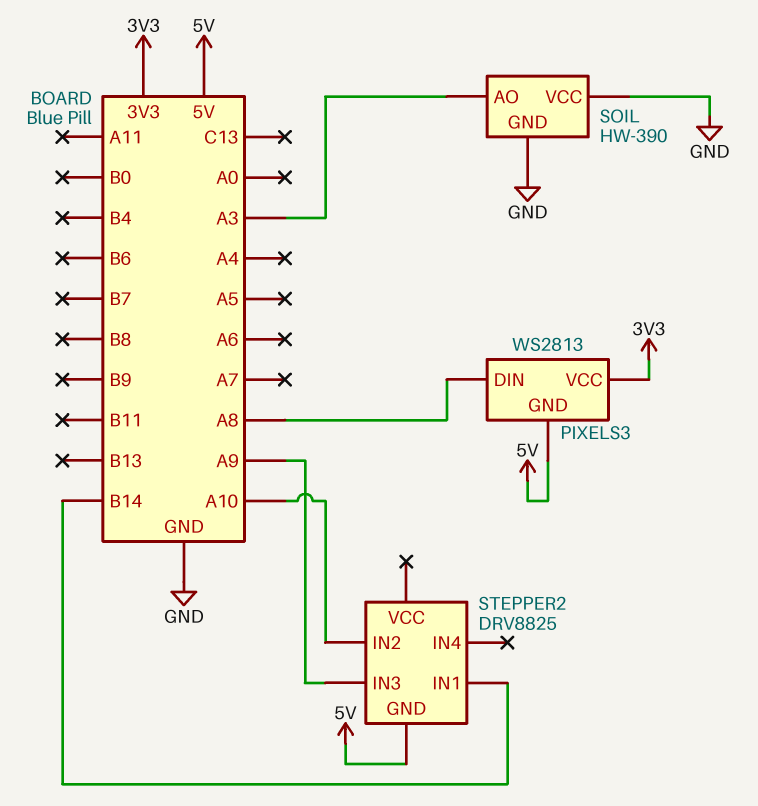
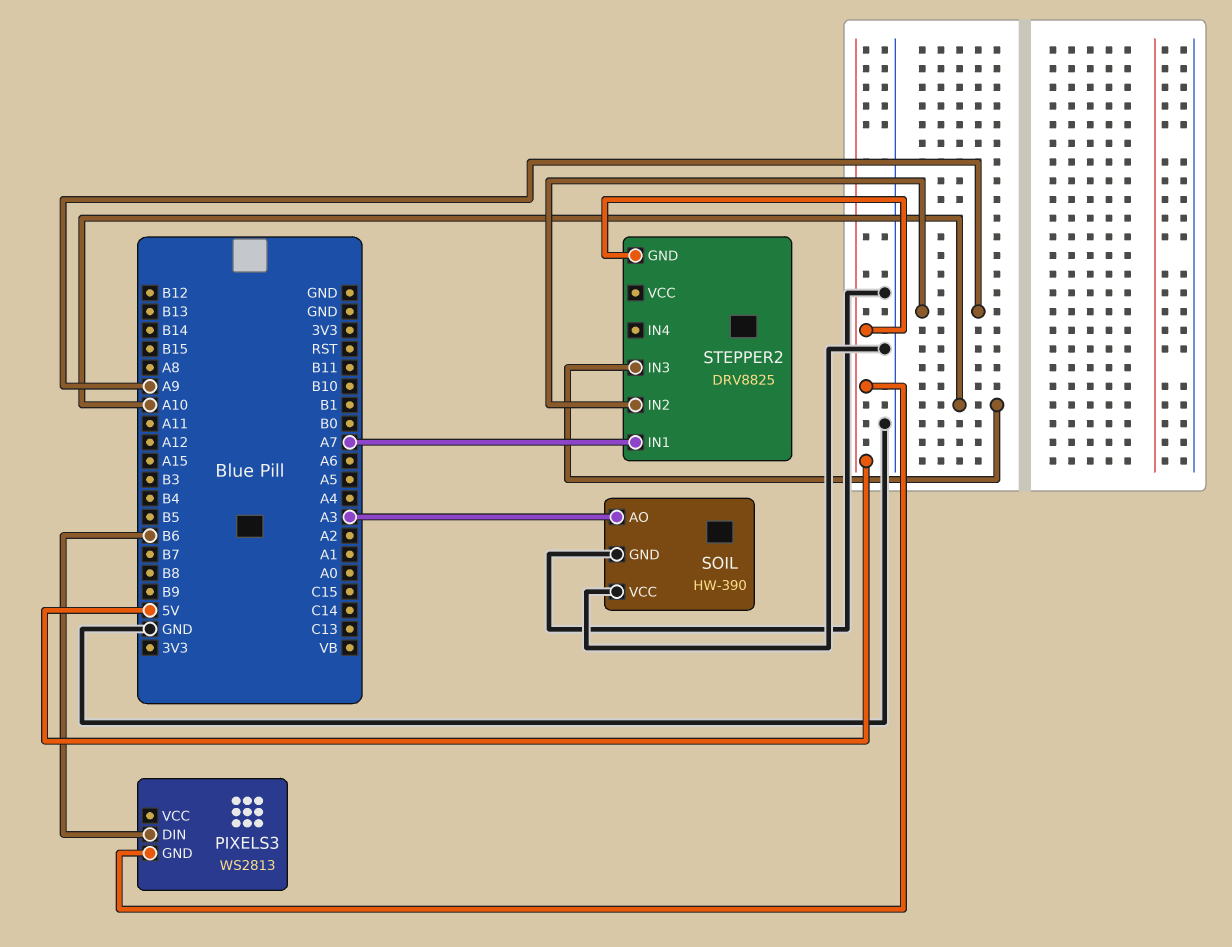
PIXELS3 pin DIN: A8 -> B6
PIXELS3 pin VCC: 3V3 -> none
STEPPER2 pin IN1: B14 -> A7
STEPPER2 pin IN2: A10 -> A9
STEPPER2 pin IN3: A9 -> A10

